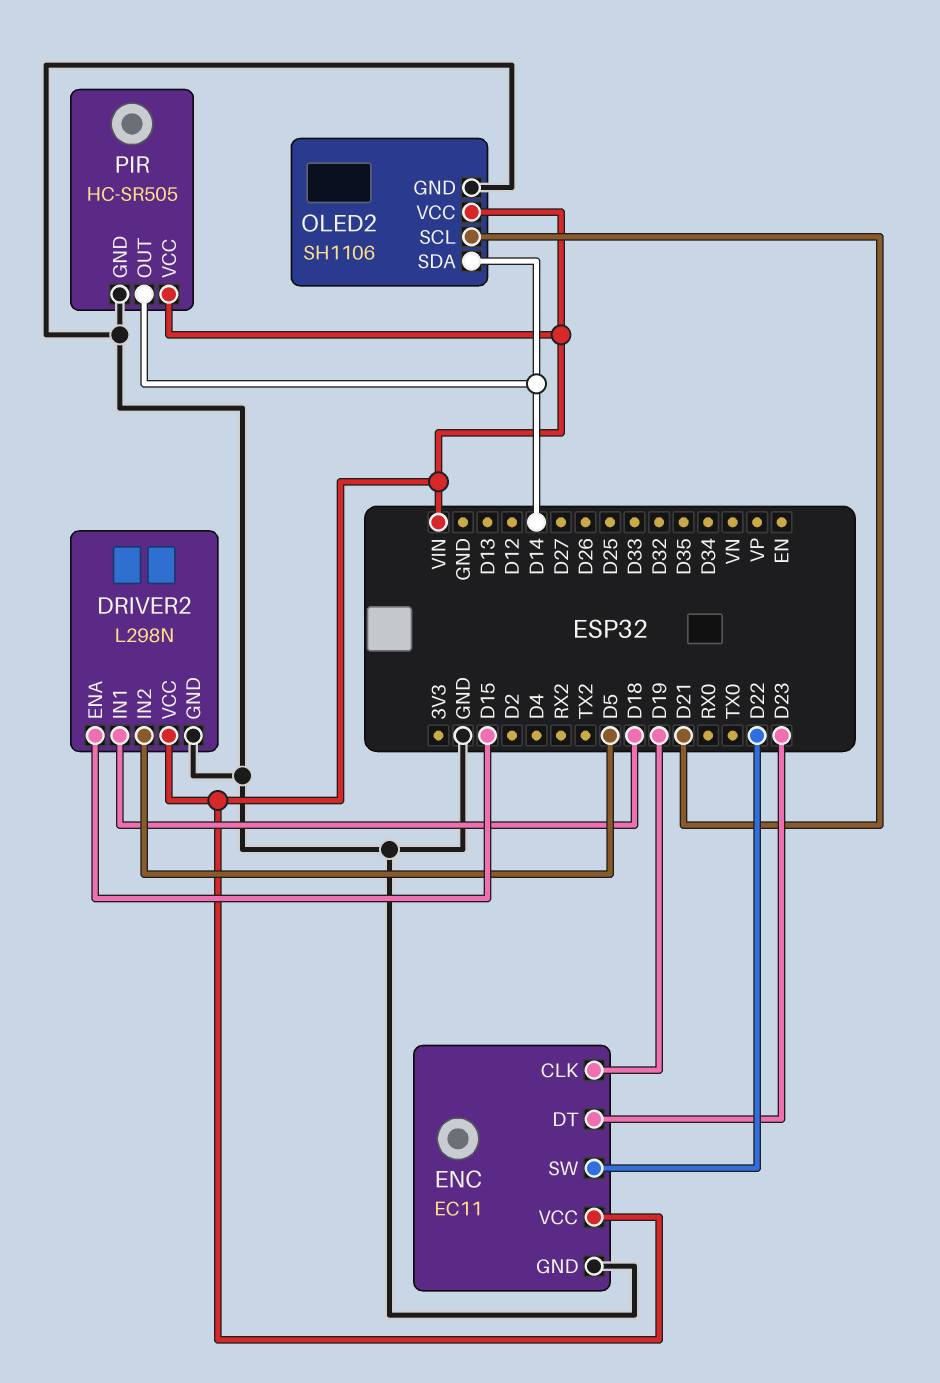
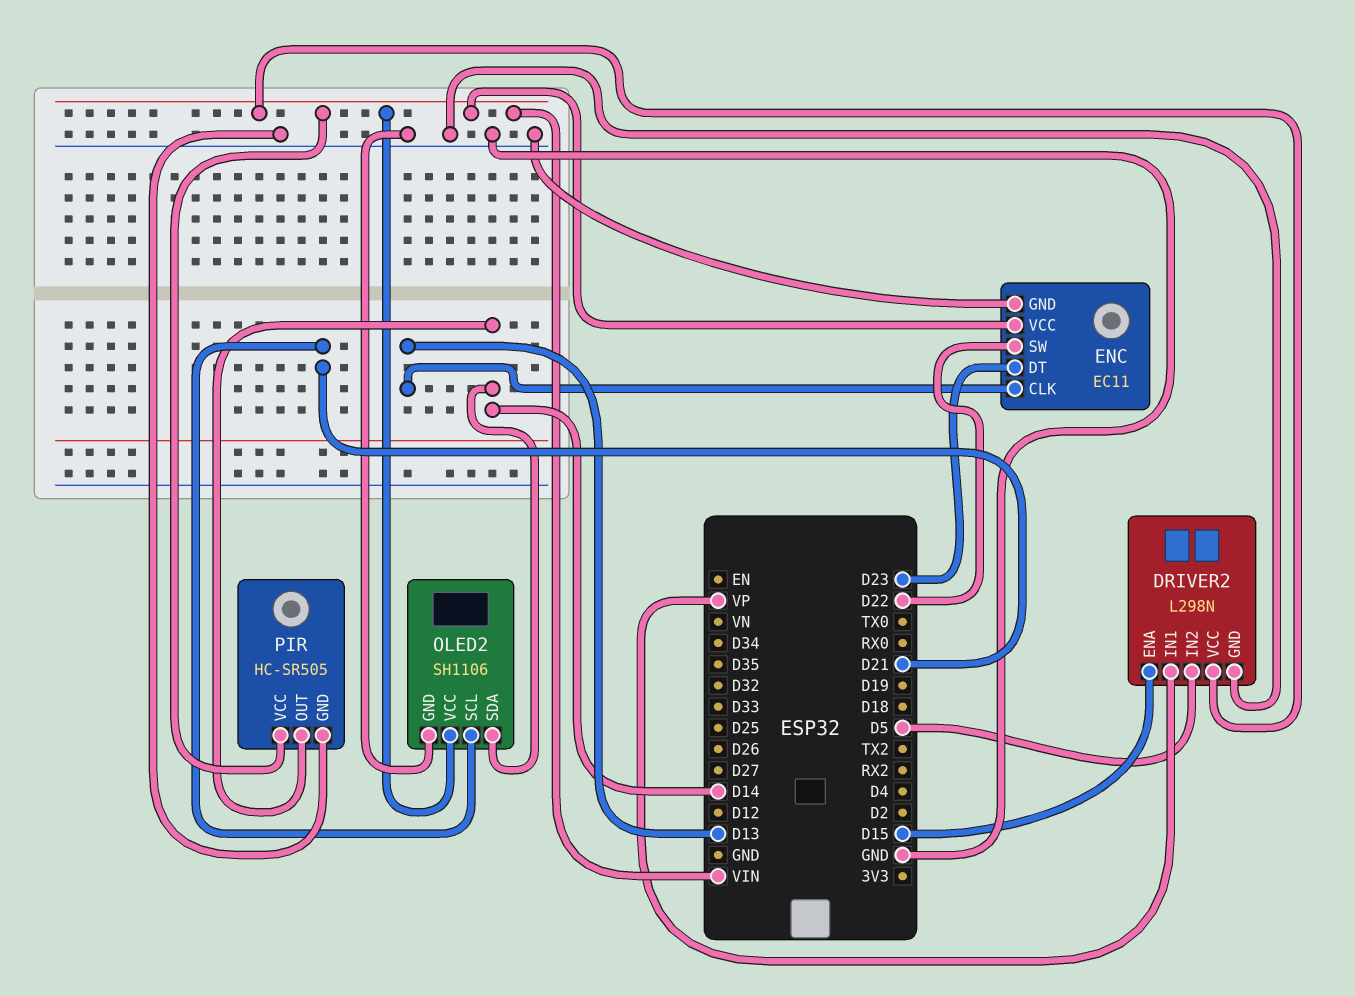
DRIVER2 pin IN1: D18 -> VP
ENC pin CLK: D19 -> D13

